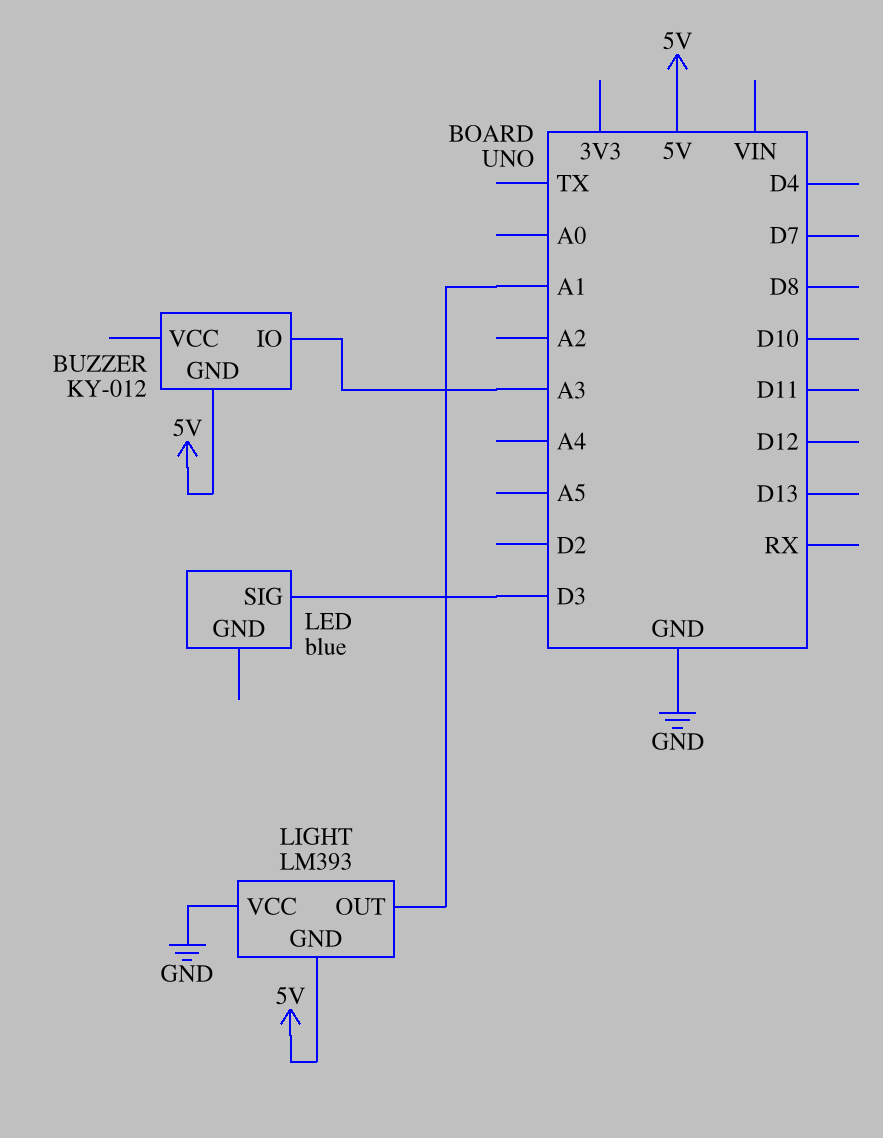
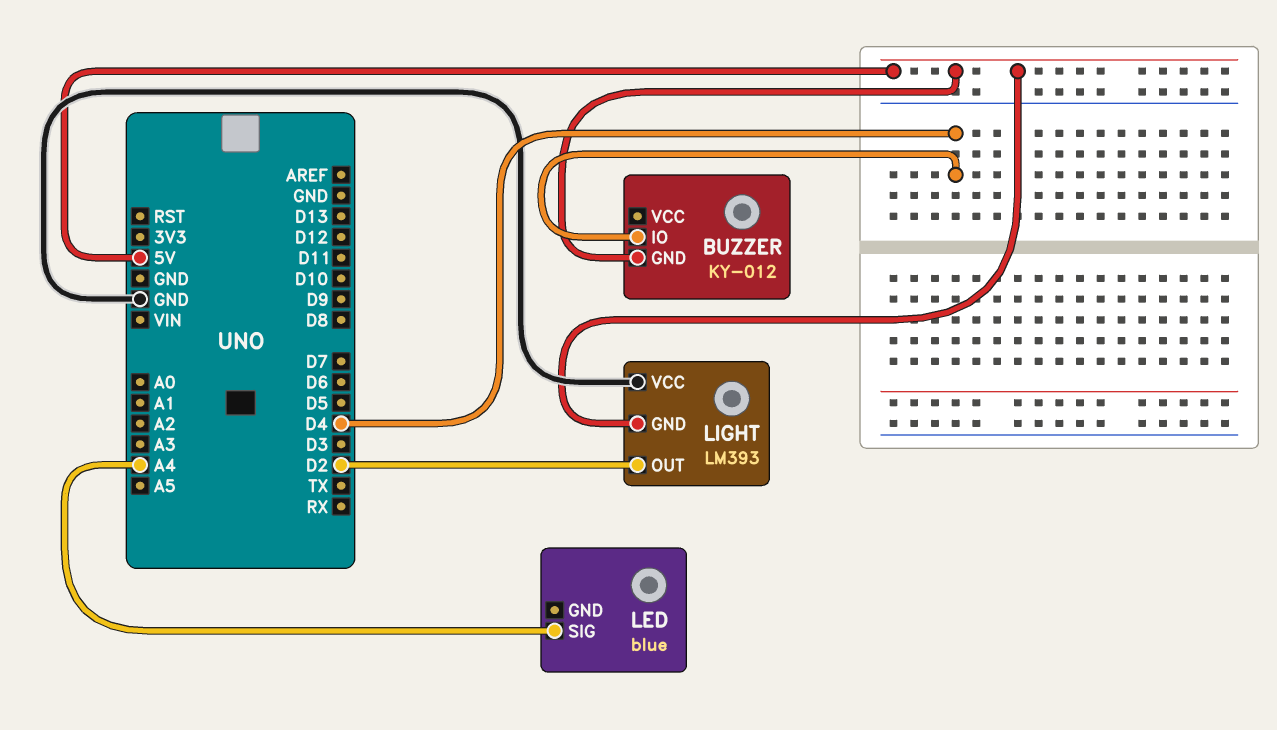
BUZZER pin IO: A3 -> D4
LED pin SIG: D3 -> A4
LIGHT pin OUT: A1 -> D2

